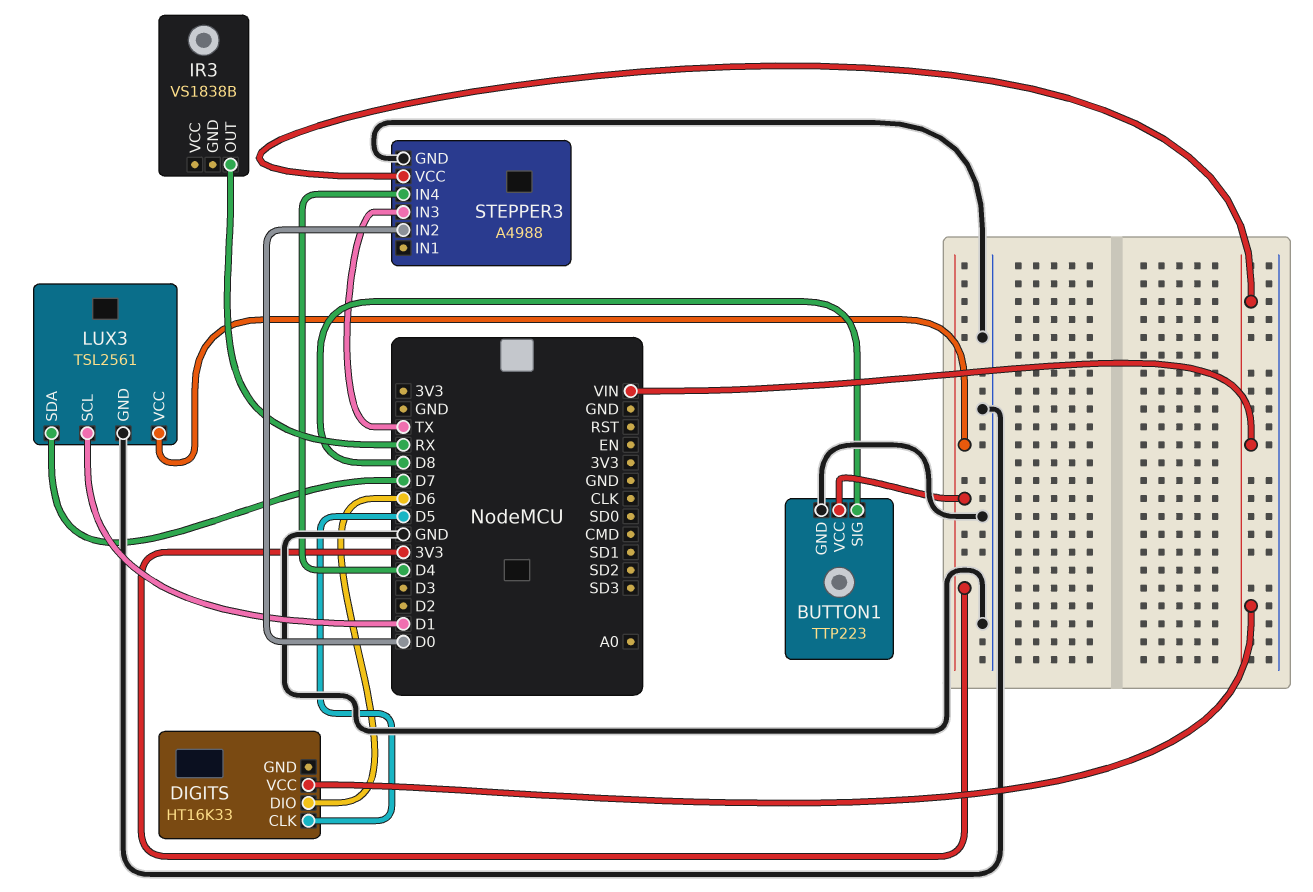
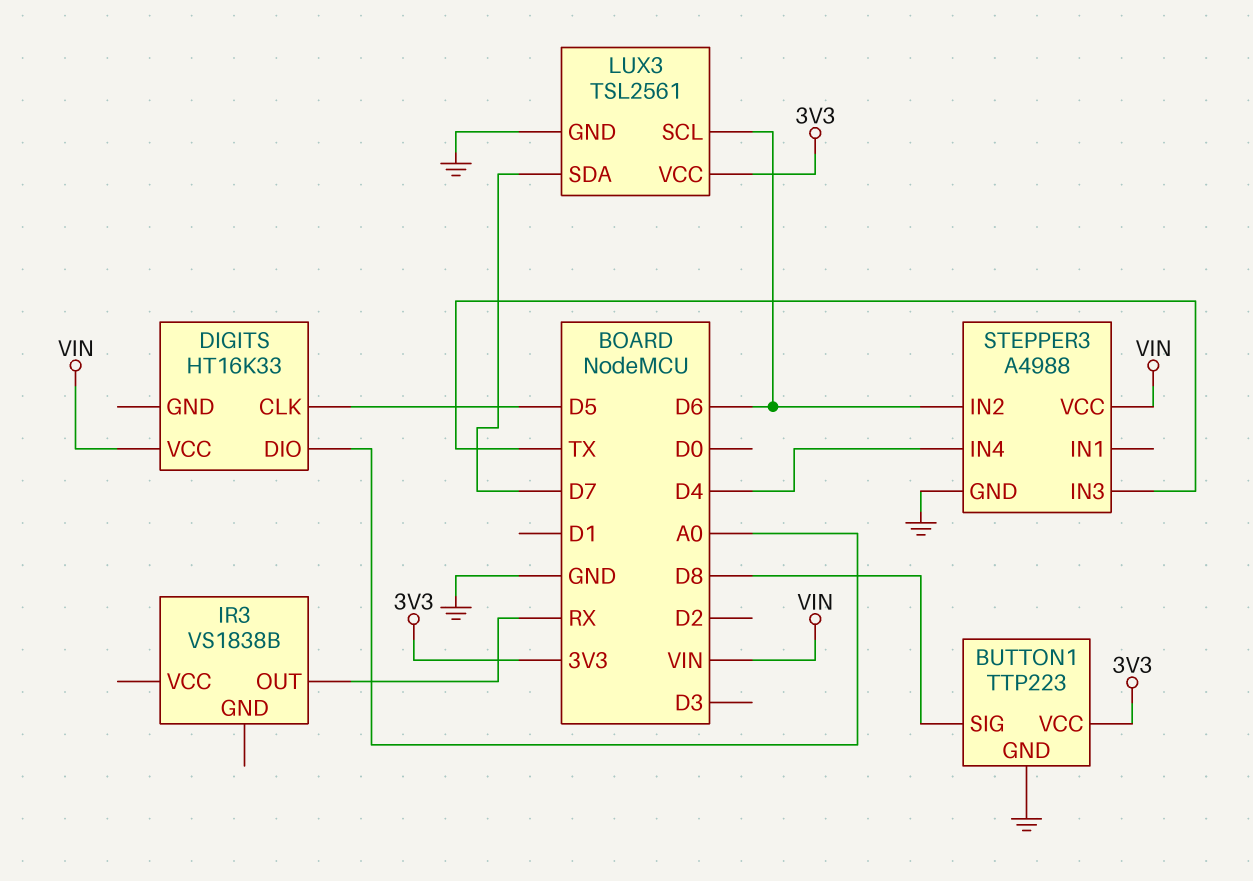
DIGITS pin DIO: D6 -> A0
LUX3 pin SCL: D1 -> D6
STEPPER3 pin IN2: D0 -> D6

